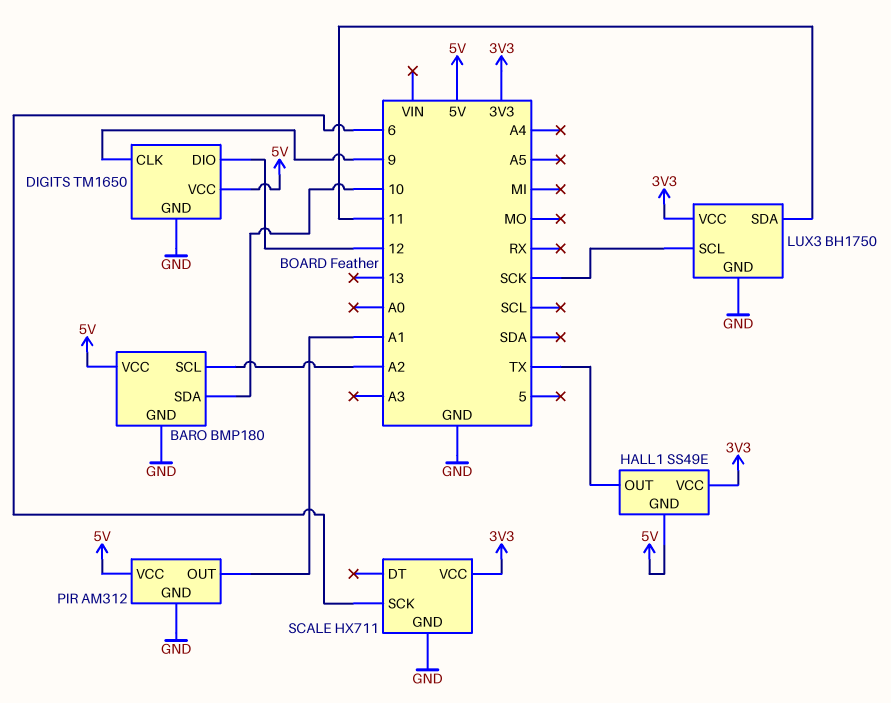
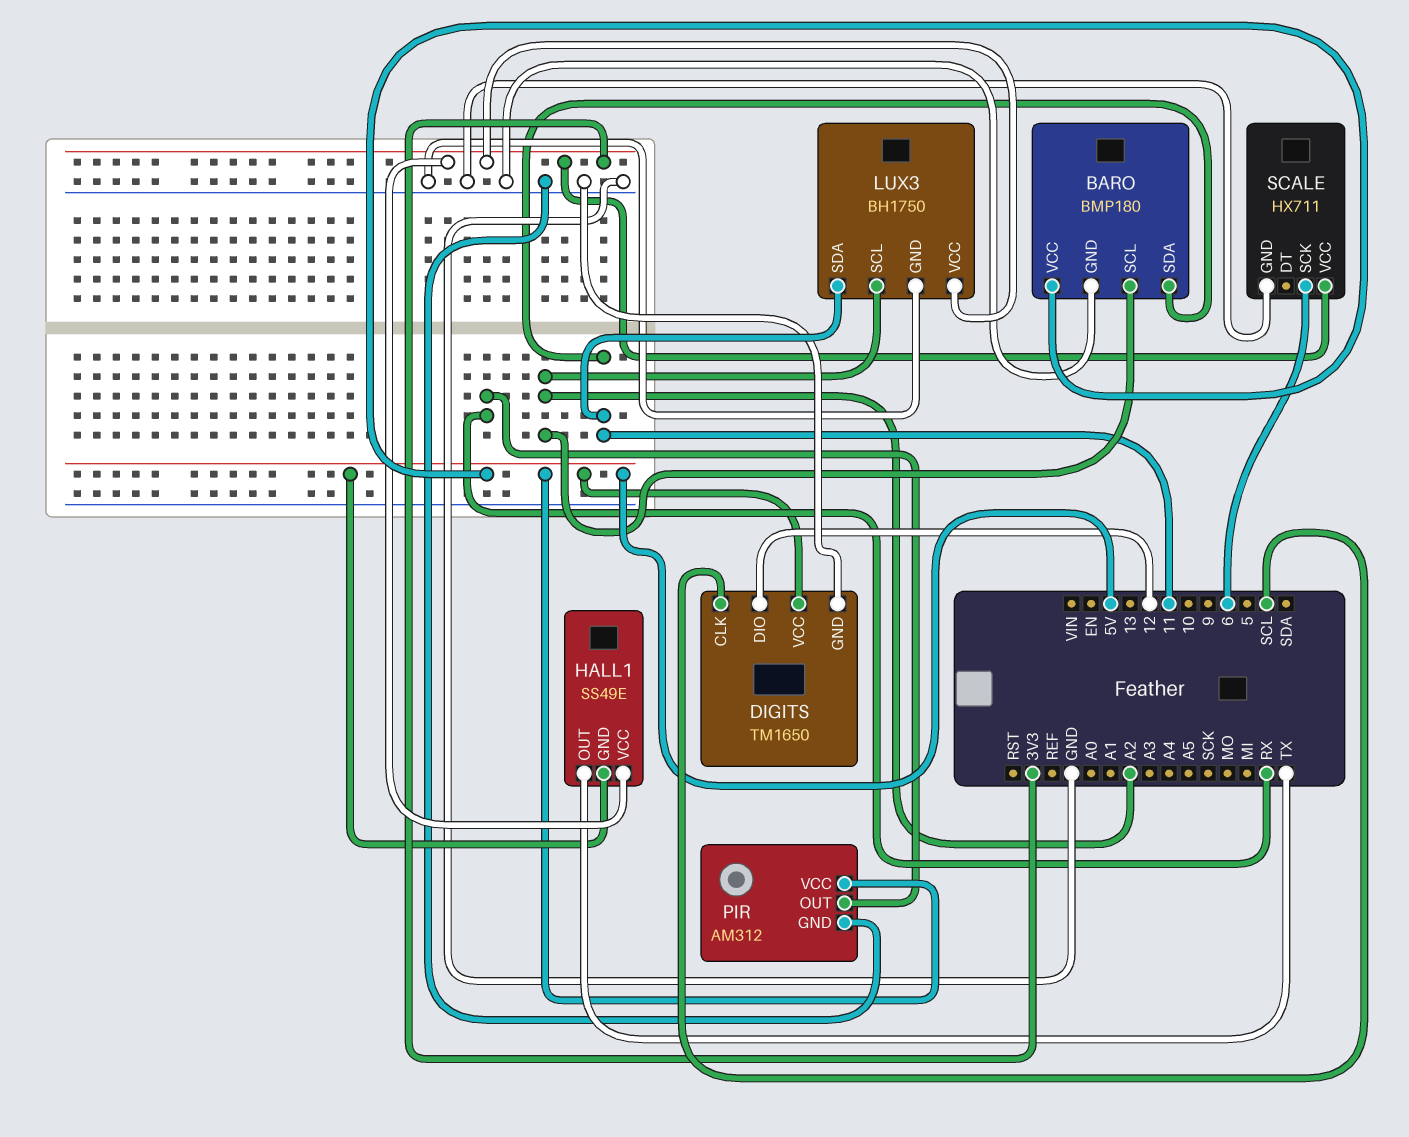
BARO pin SDA: 10 -> 11
DIGITS pin CLK: 9 -> SCL
LUX3 pin SCL: SCK -> A2
PIR pin OUT: A1 -> RX

